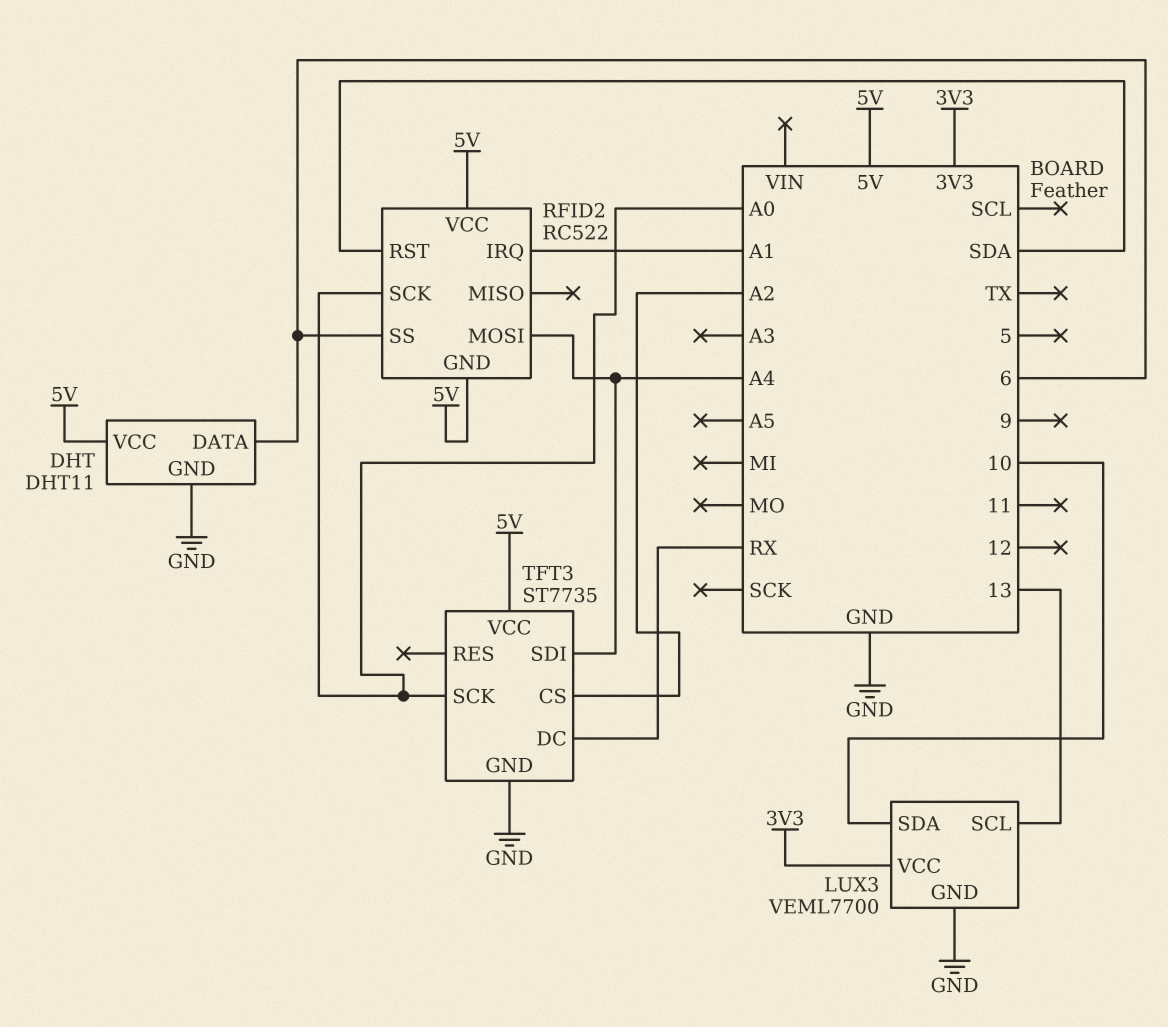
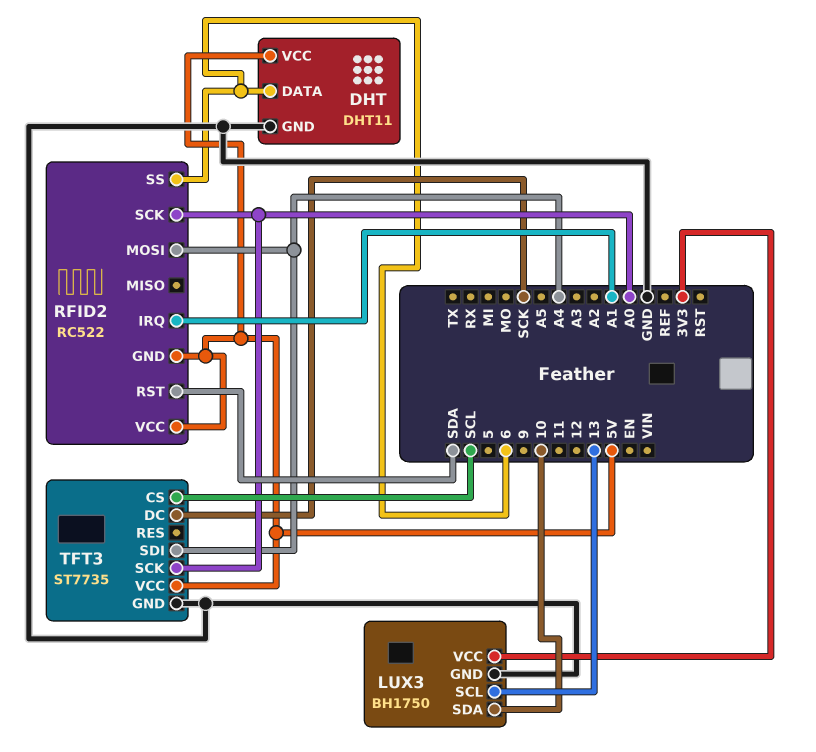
LUX3: VEML7700 -> BH1750
TFT3 pin CS: A2 -> SCL
TFT3 pin DC: RX -> SCK

